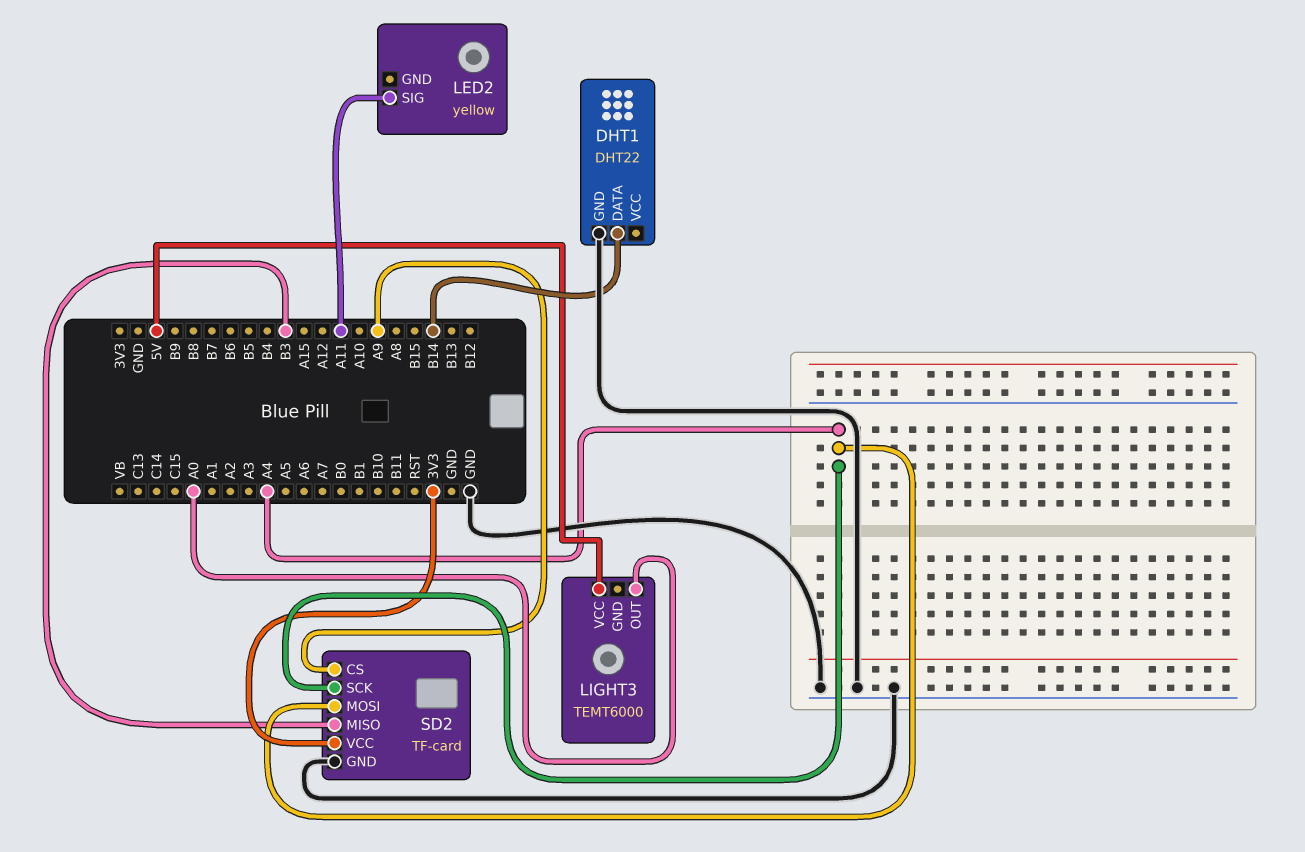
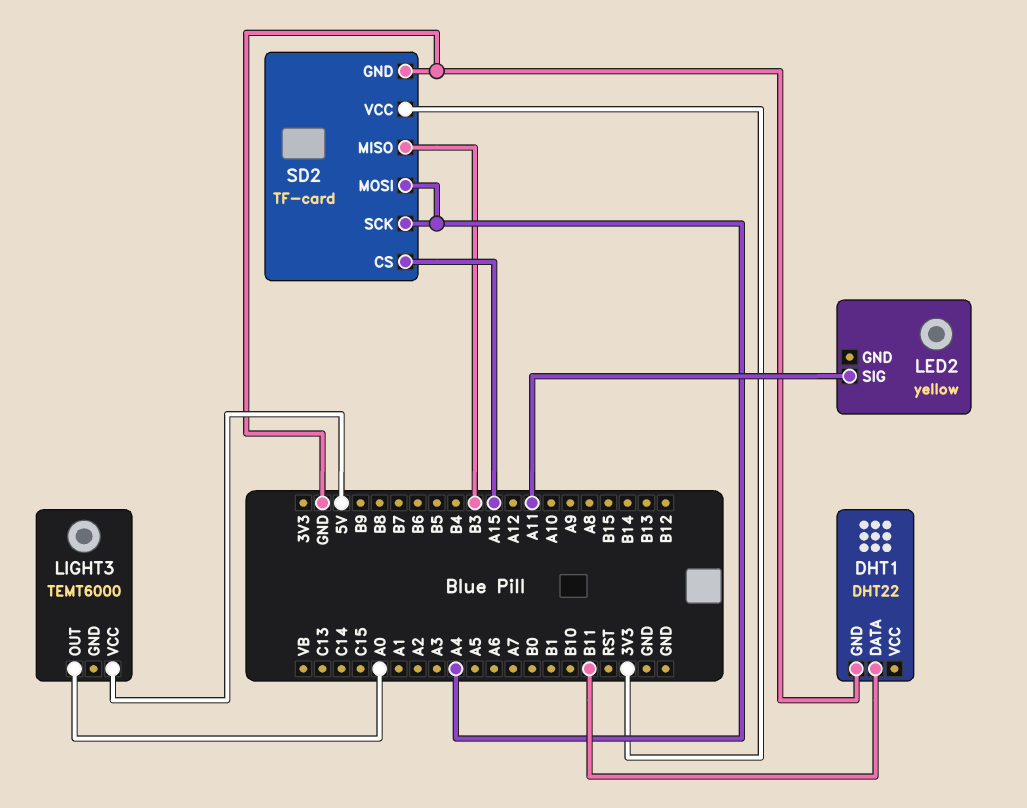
DHT1 pin DATA: B14 -> B11
SD2 pin CS: A9 -> A15

